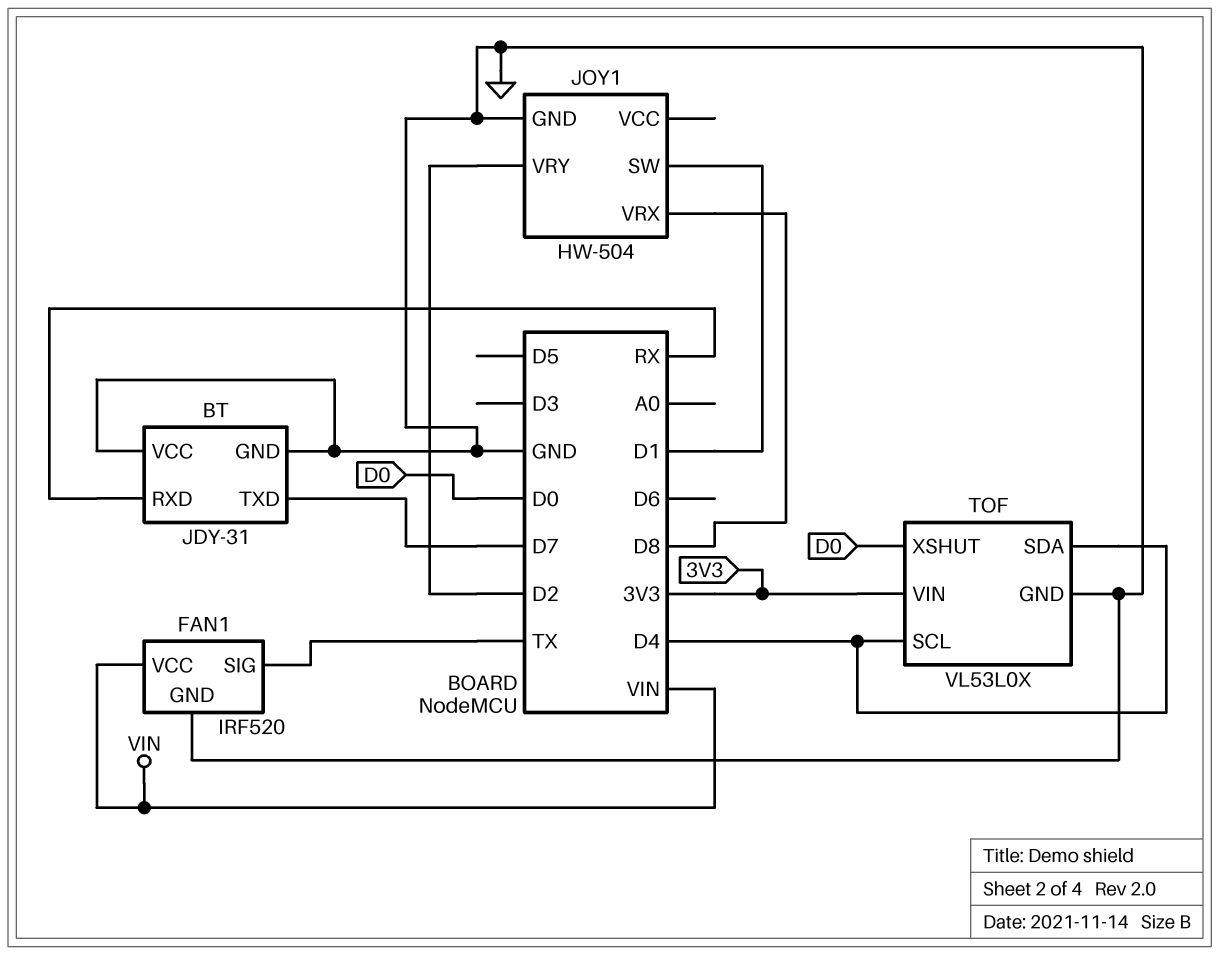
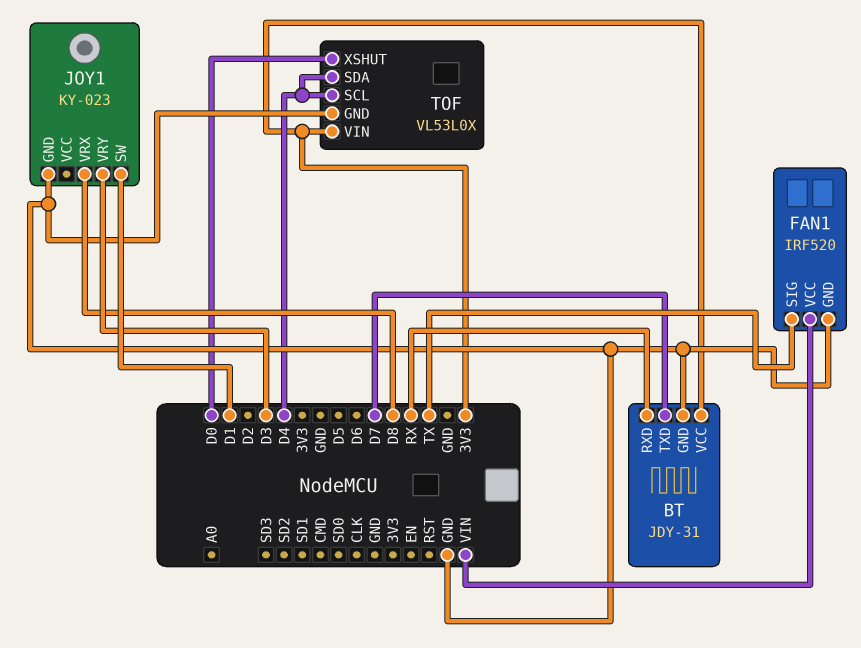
BT pin VCC: GND -> 3V3
JOY1: HW-504 -> KY-023
JOY1 pin VRY: D2 -> D3

